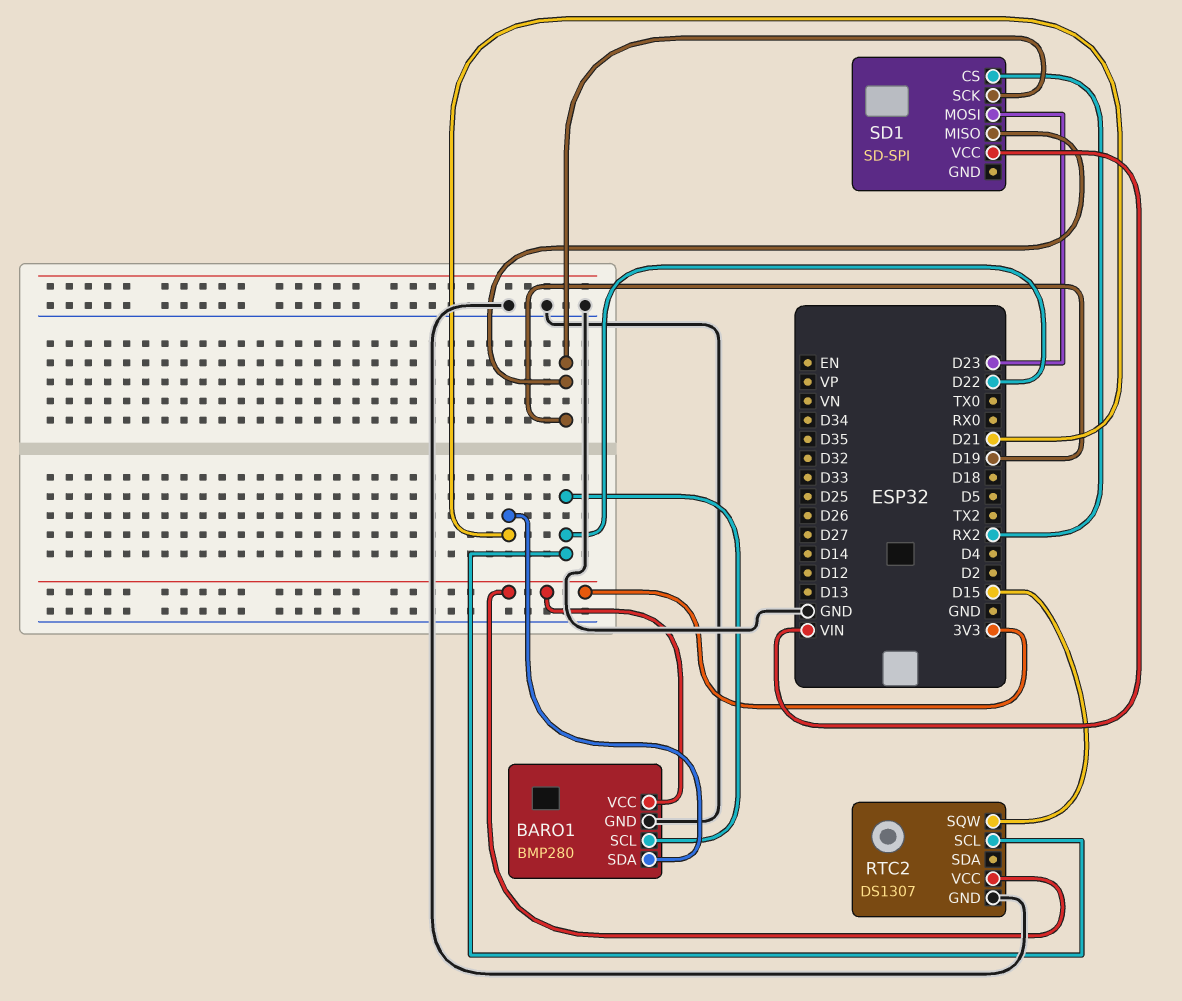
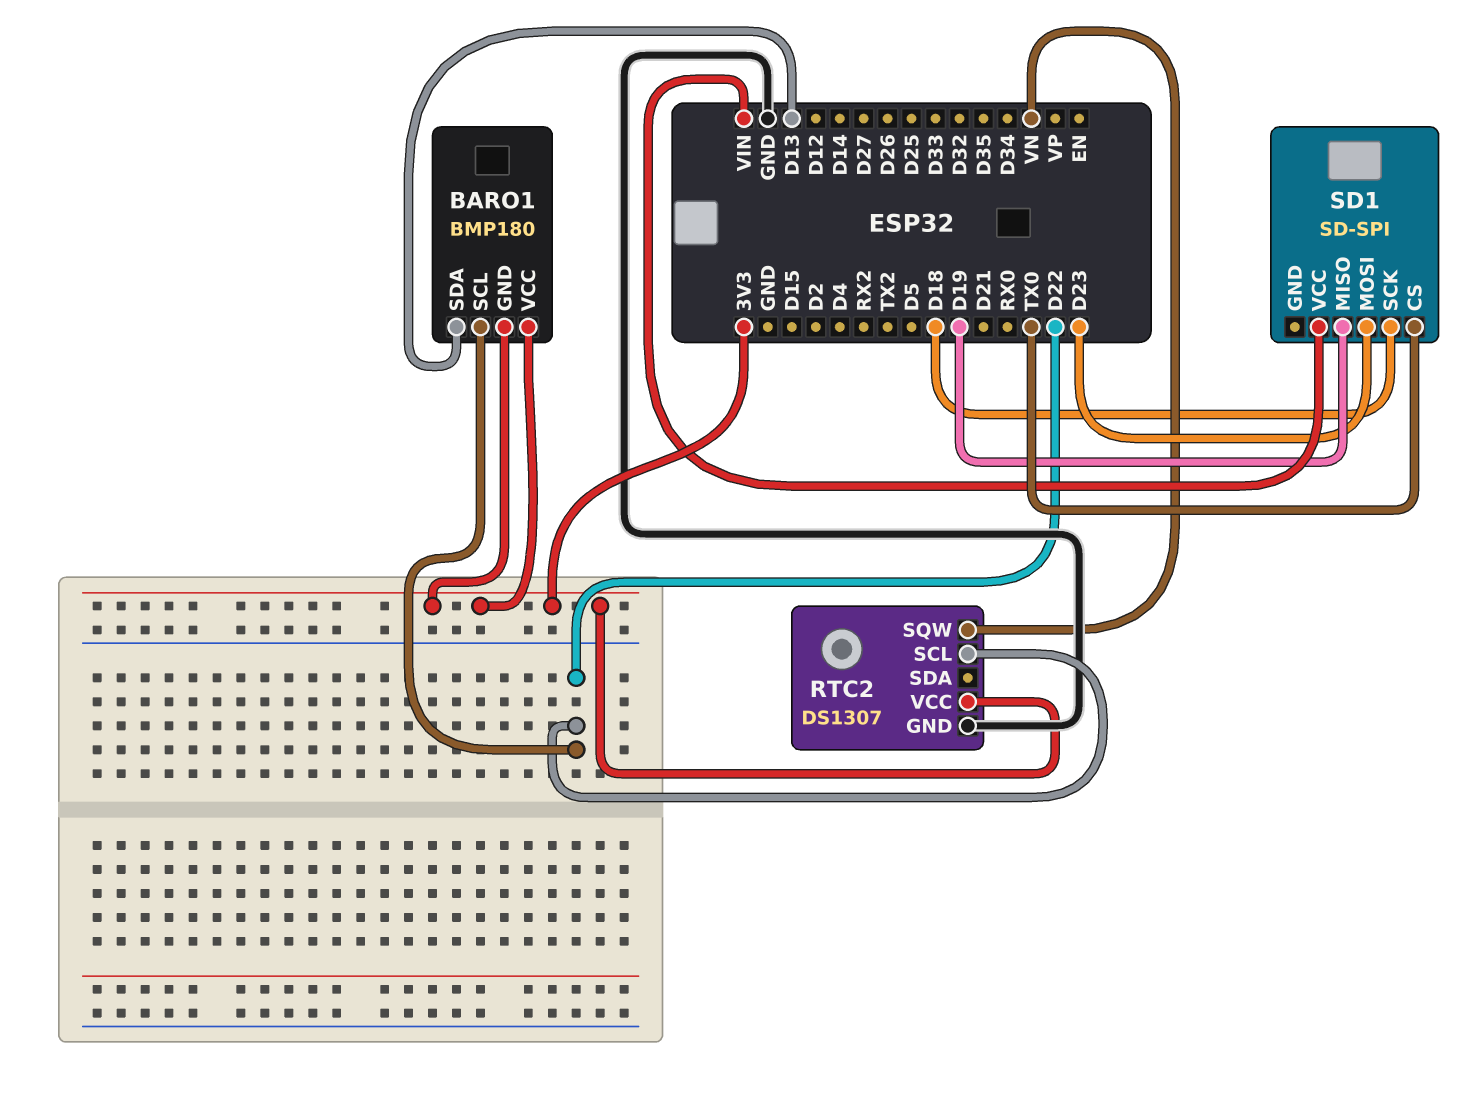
BARO1: BMP280 -> BMP180
BARO1 pin GND: GND -> 3V3
BARO1 pin SDA: D21 -> D13
RTC2 pin SQW: D15 -> VN
SD1 pin CS: RX2 -> TX0
SD1 pin SCK: D19 -> D18

